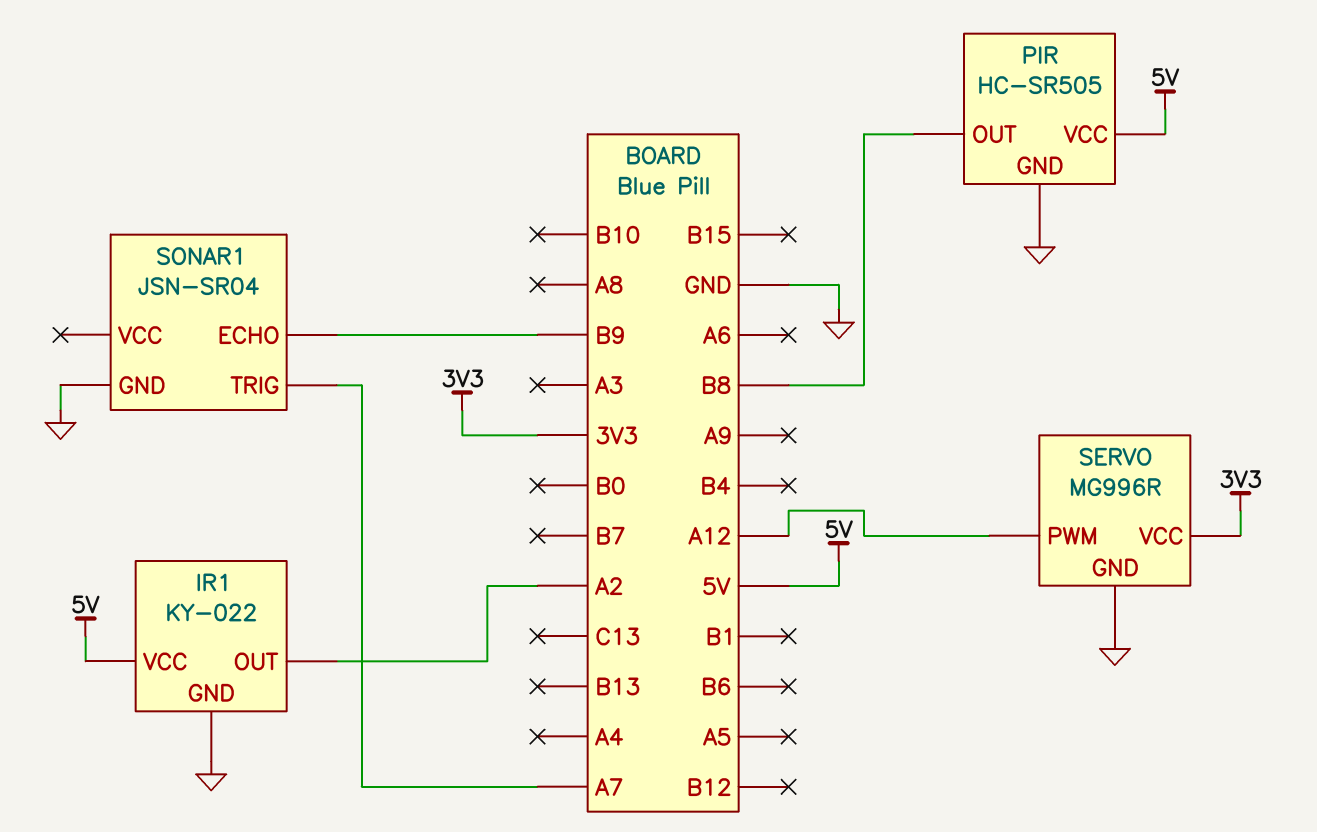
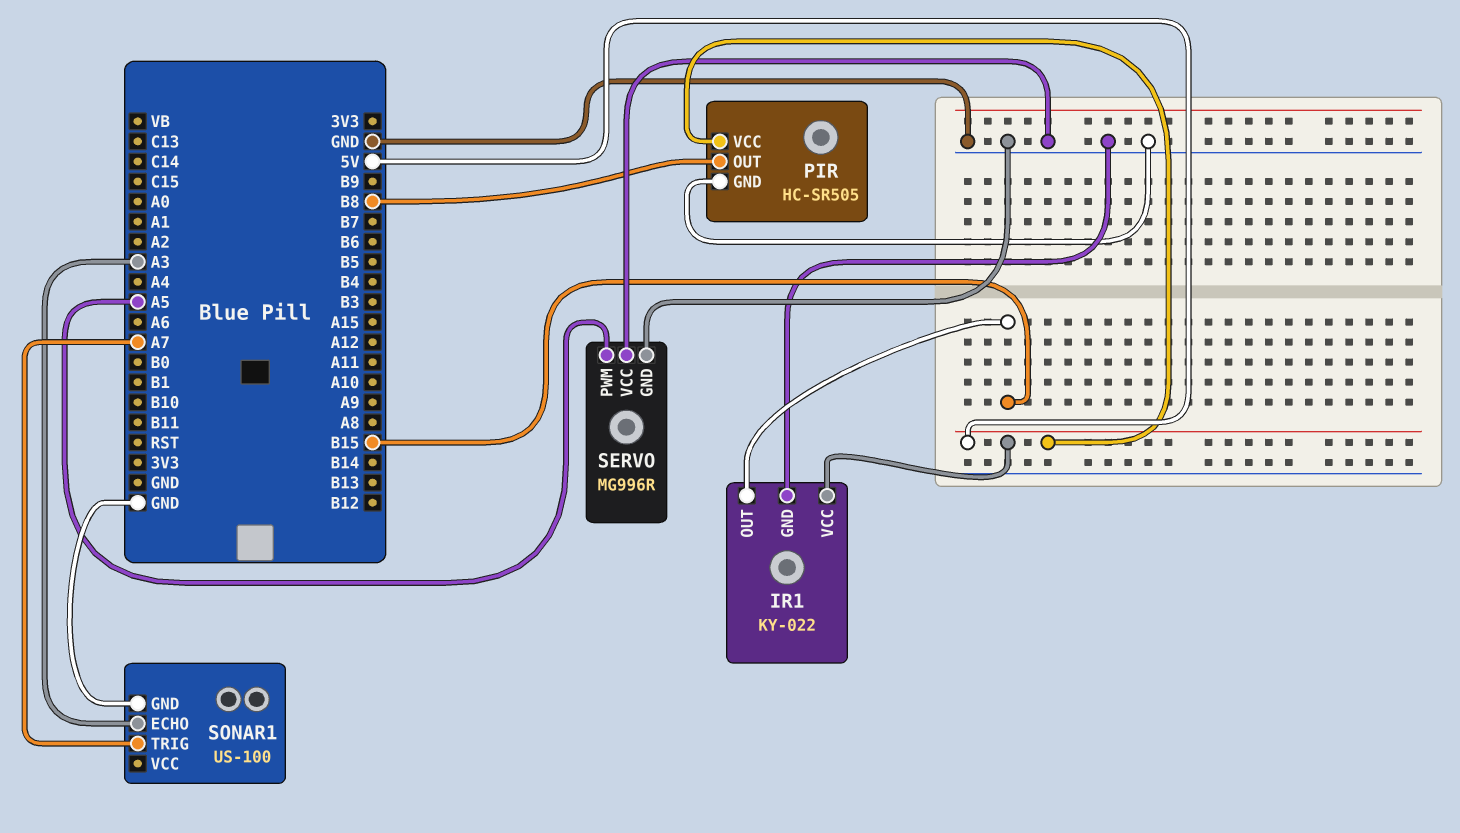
IR1 pin OUT: A2 -> B15
SERVO pin PWM: A12 -> A5
SERVO pin VCC: 3V3 -> GND
SONAR1: JSN-SR04 -> US-100
SONAR1 pin ECHO: B9 -> A3

